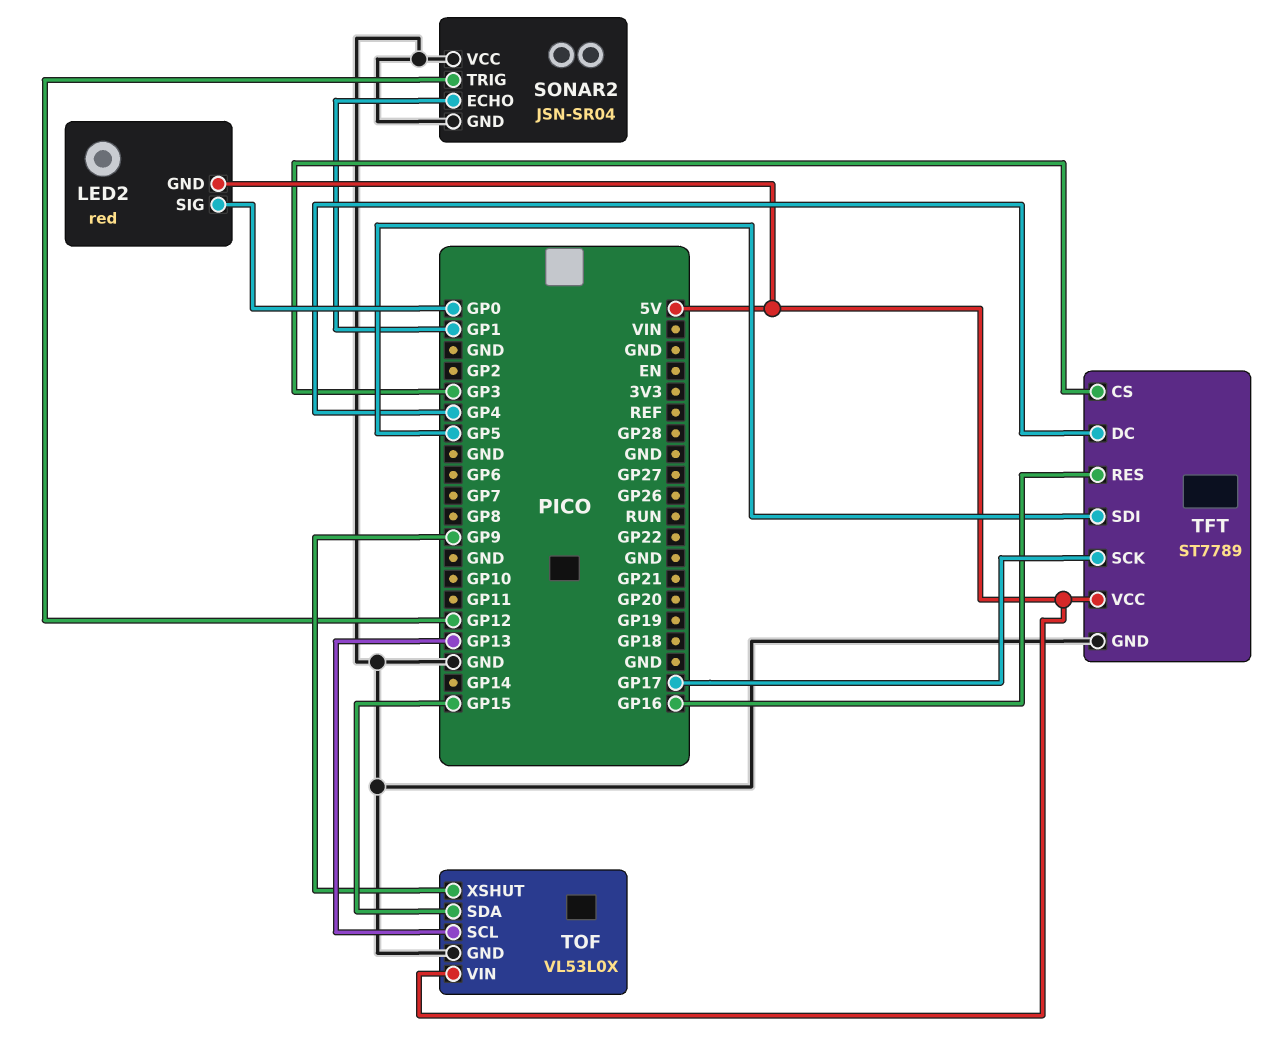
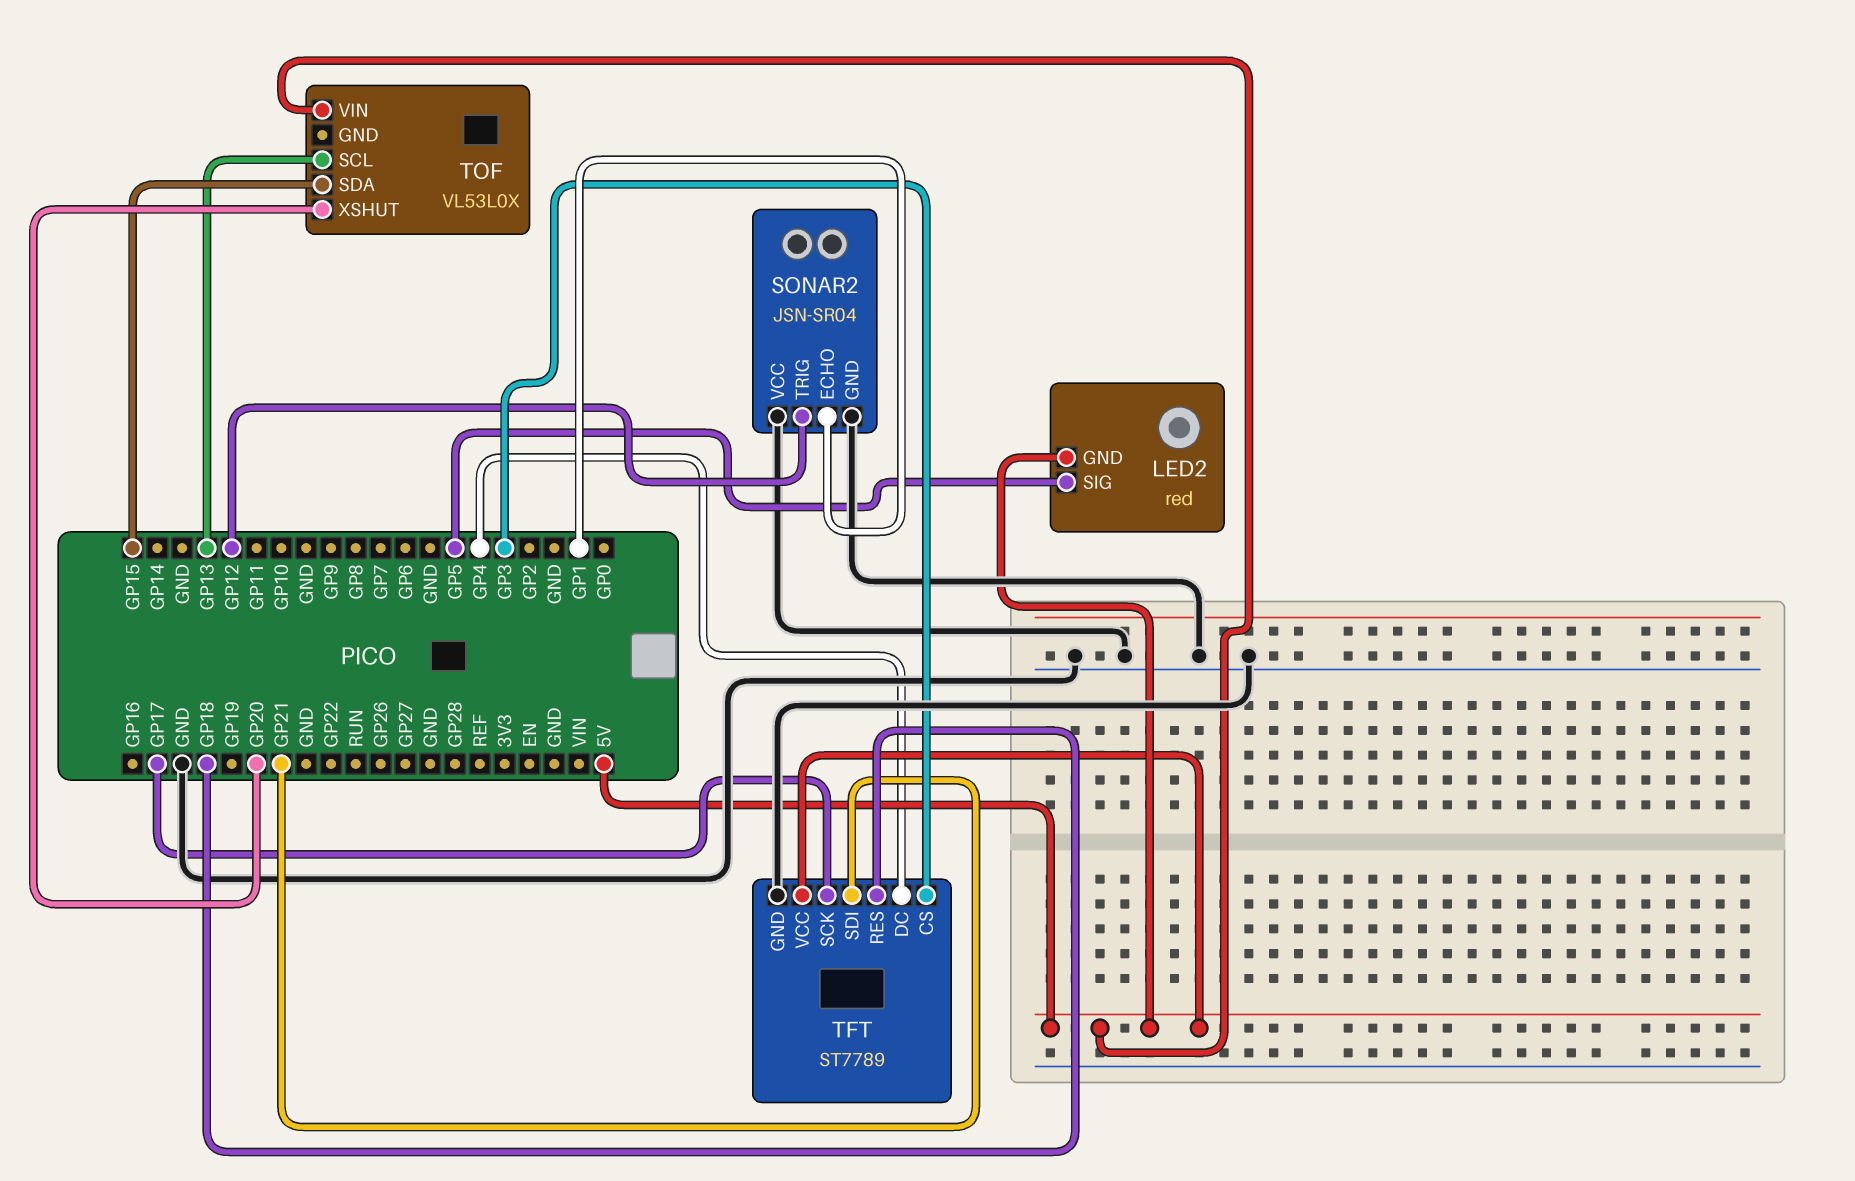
LED2 pin SIG: GP0 -> GP5
TFT pin RES: GP16 -> GP18
TFT pin SDI: GP5 -> GP21
TOF pin GND: GND -> none
TOF pin XSHUT: GP9 -> GP20

